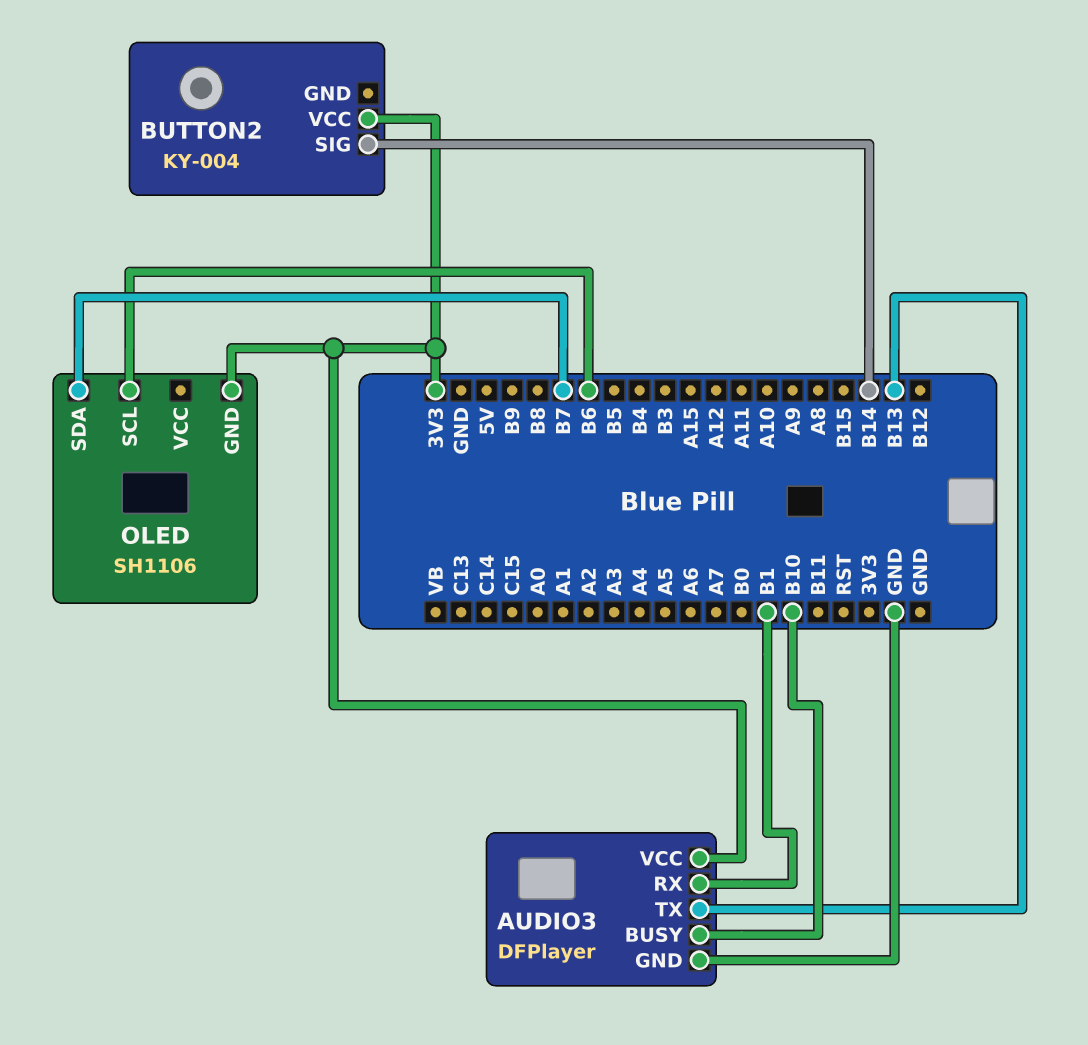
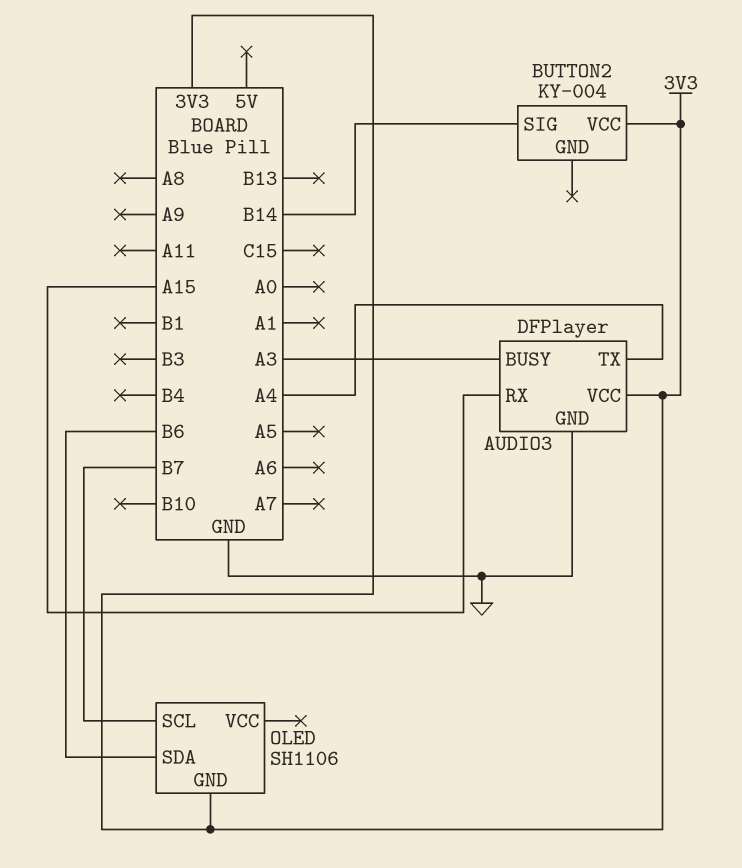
AUDIO3 pin BUSY: B10 -> A3
AUDIO3 pin RX: B1 -> A15
AUDIO3 pin TX: B13 -> A4
OLED pin SCL: B6 -> B7
OLED pin SDA: B7 -> B6

